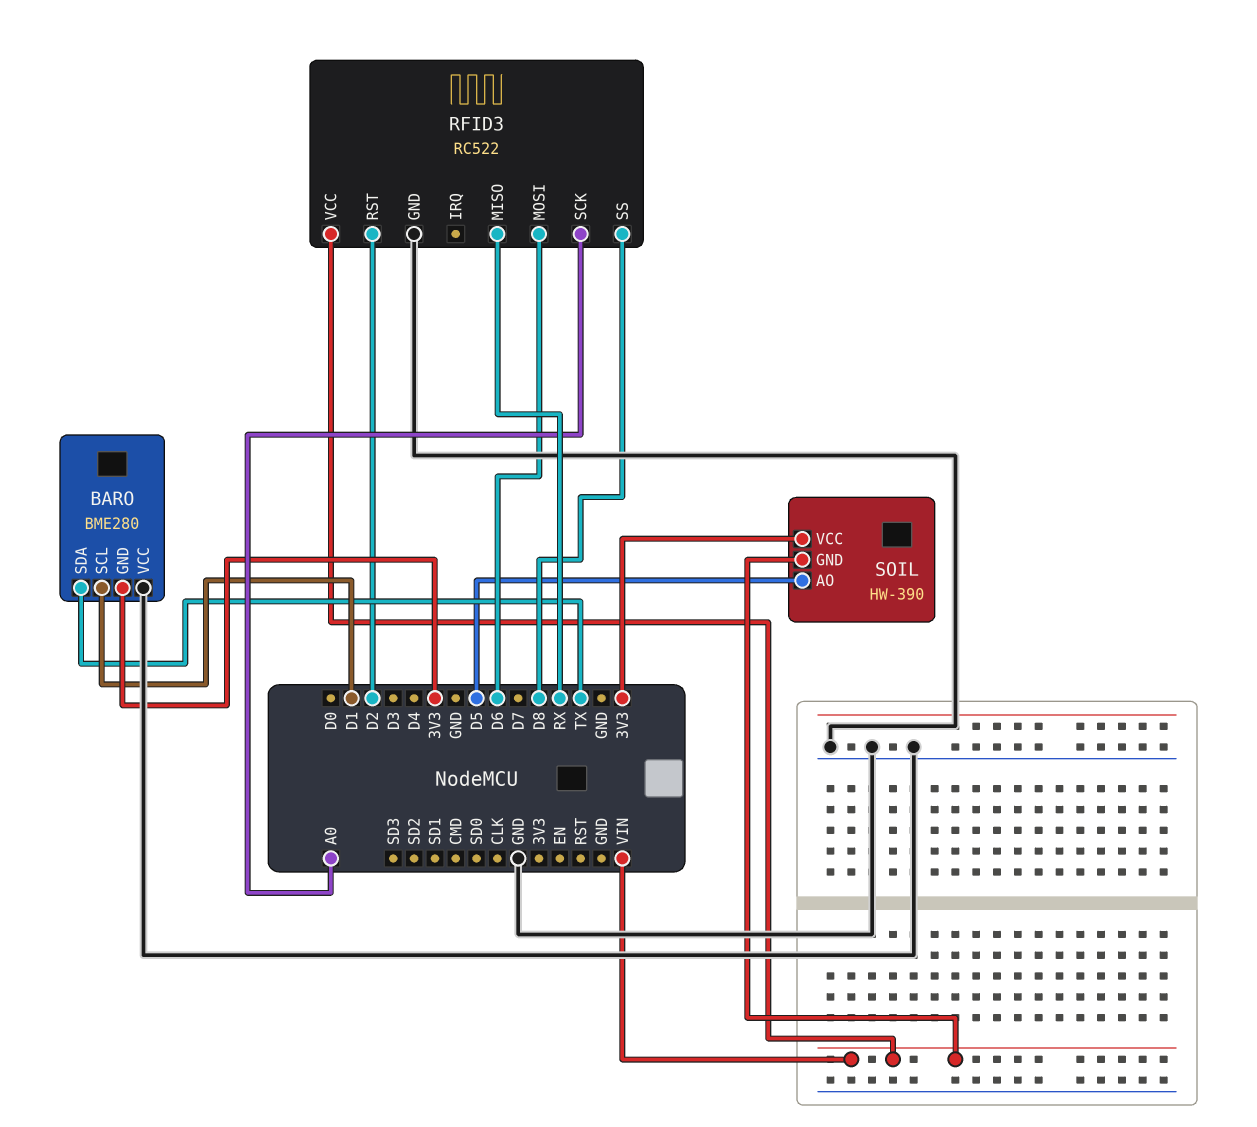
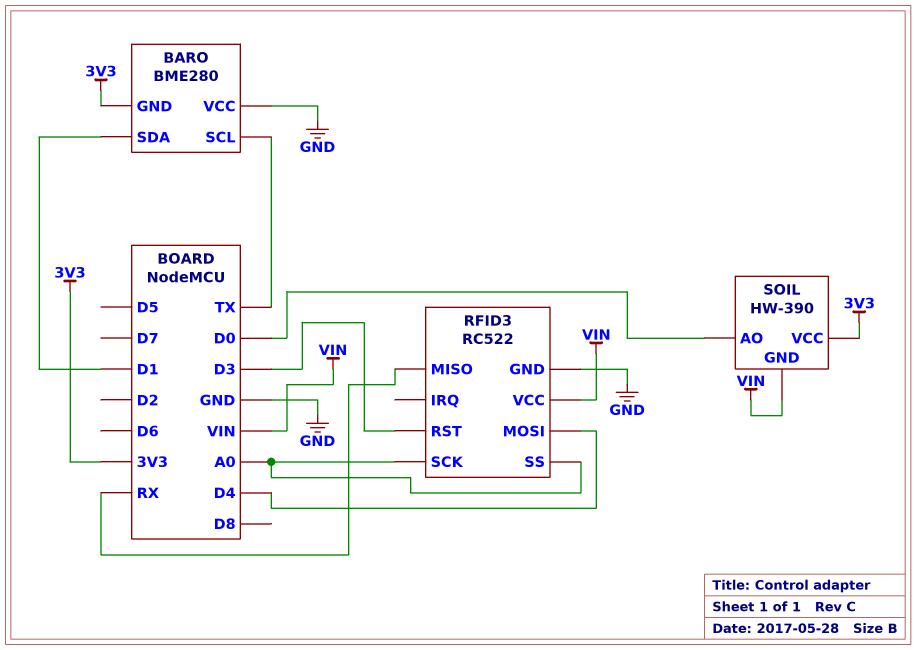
BARO pin SCL: D1 -> TX
BARO pin SDA: TX -> D1
RFID3 pin MOSI: D6 -> D4
RFID3 pin RST: D2 -> D3
RFID3 pin SS: D8 -> A0
SOIL pin AO: D5 -> D0

